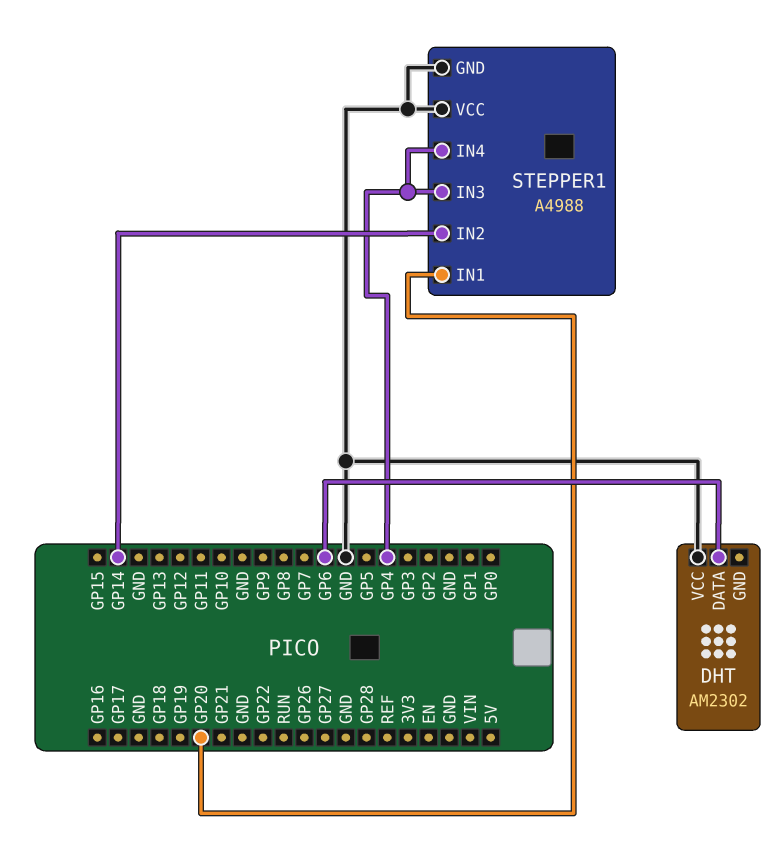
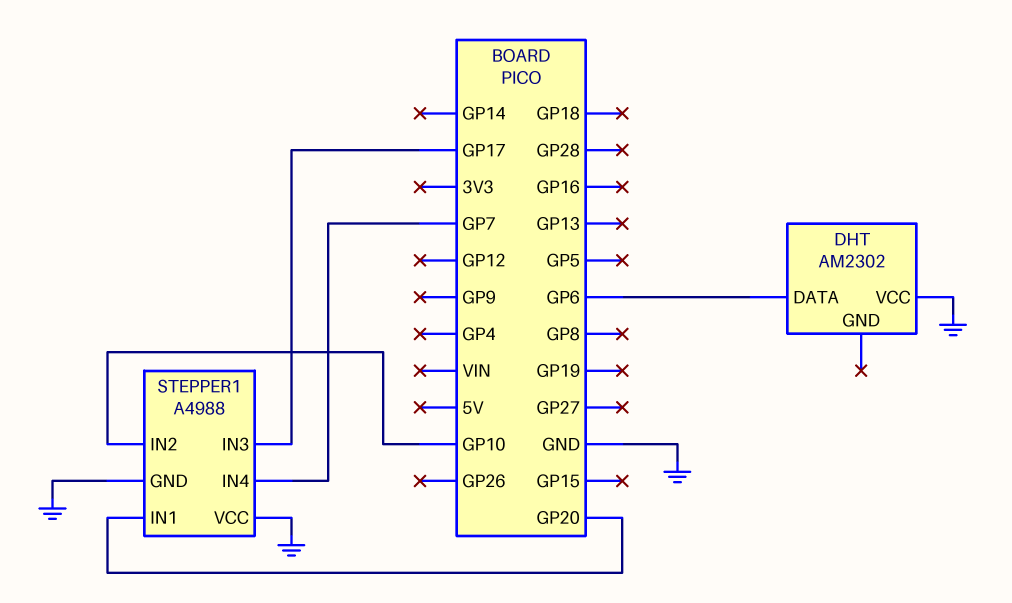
STEPPER1 pin IN2: GP14 -> GP10
STEPPER1 pin IN3: GP4 -> GP17
STEPPER1 pin IN4: GP4 -> GP7

